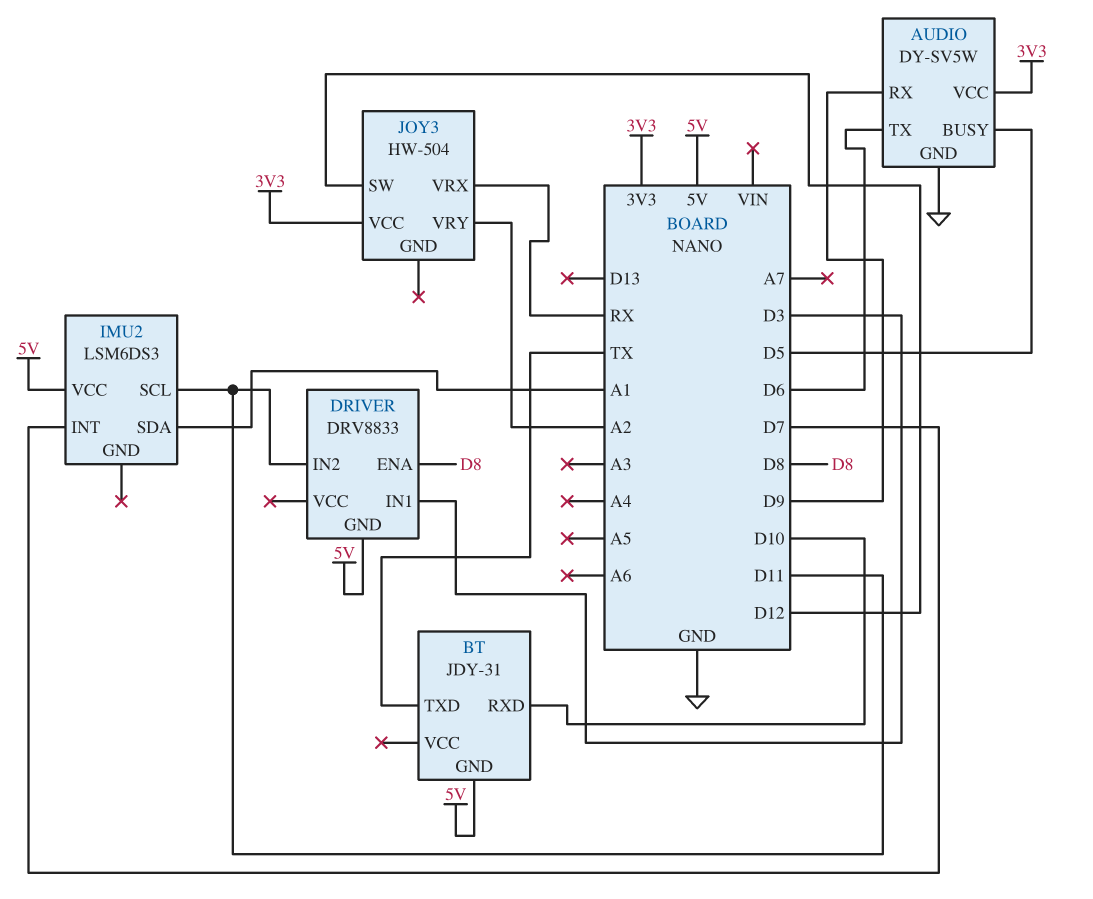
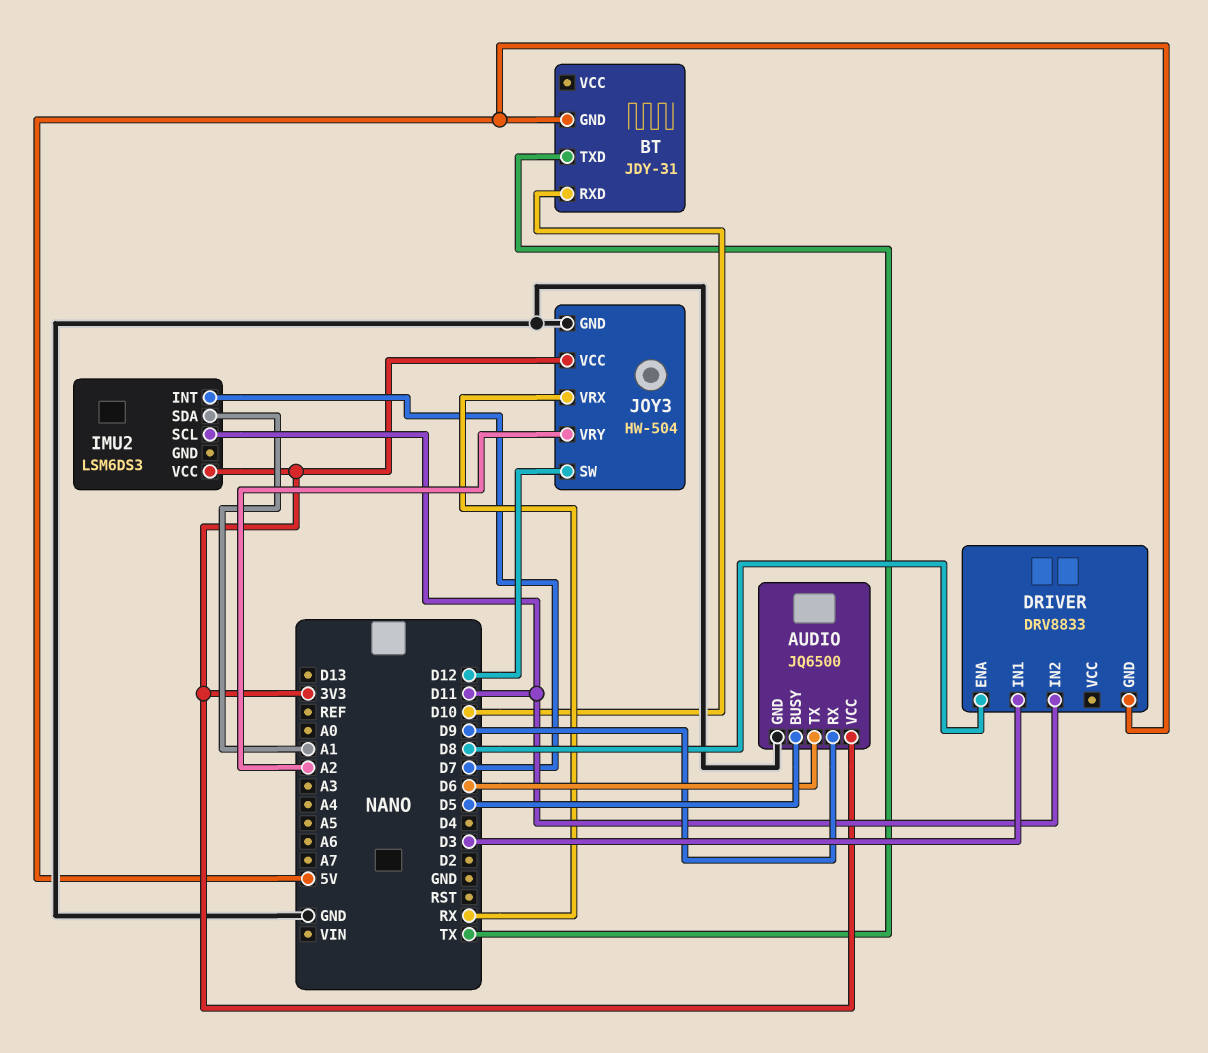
AUDIO: DY-SV5W -> JQ6500
IMU2 pin VCC: 5V -> 3V3
JOY3 pin GND: none -> GND

